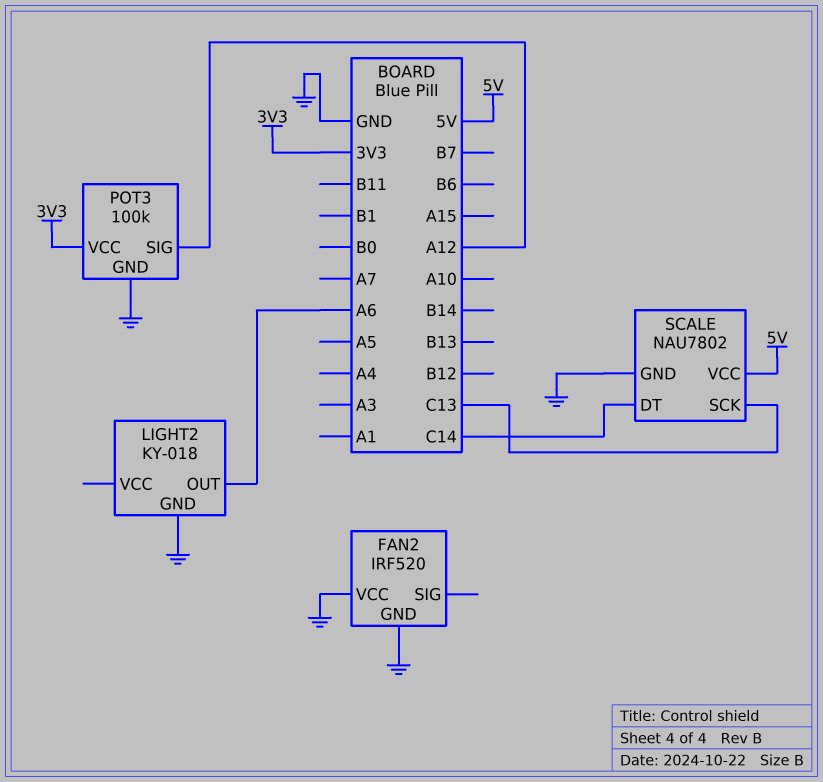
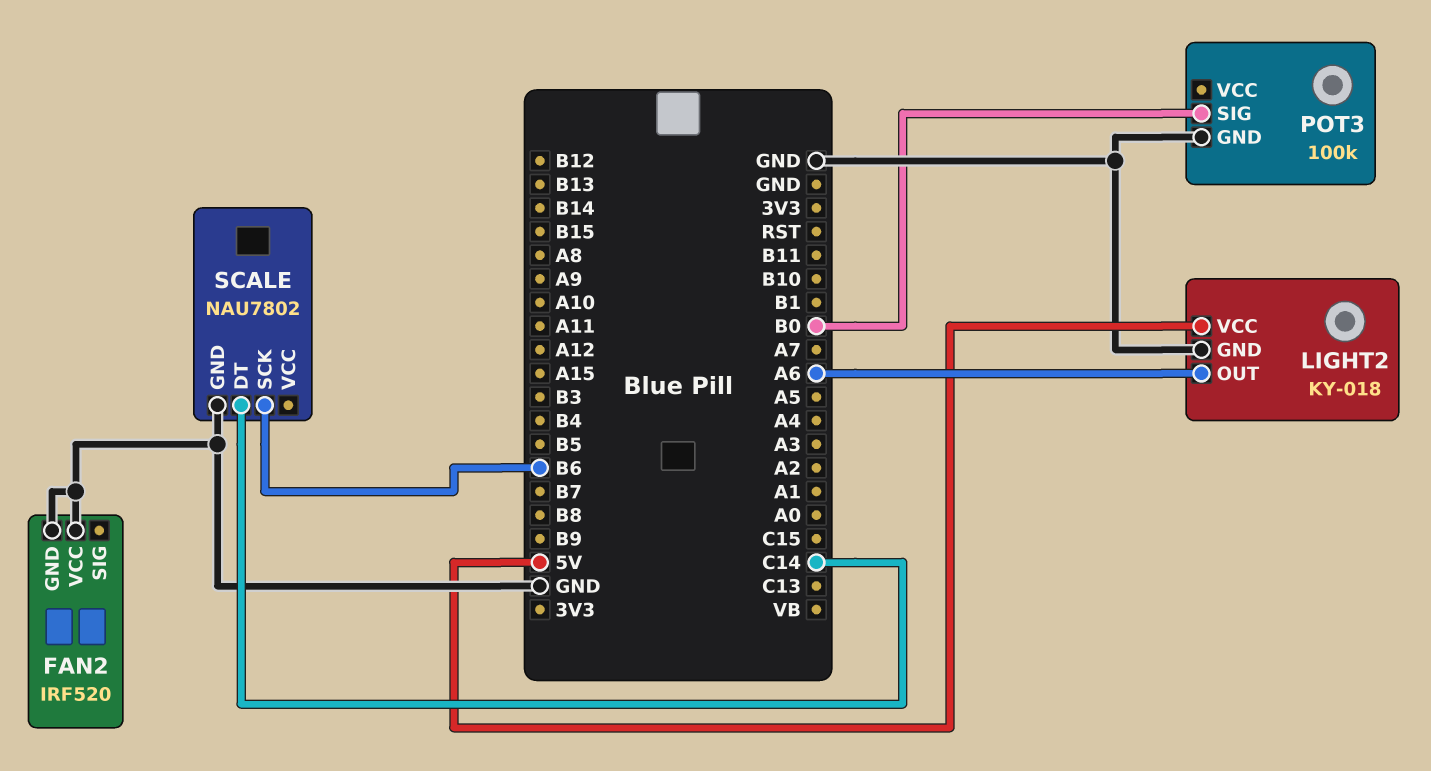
LIGHT2 pin VCC: none -> 5V
POT3 pin SIG: A12 -> B0
POT3 pin VCC: 3V3 -> none
SCALE pin SCK: C13 -> B6
SCALE pin VCC: 5V -> none

